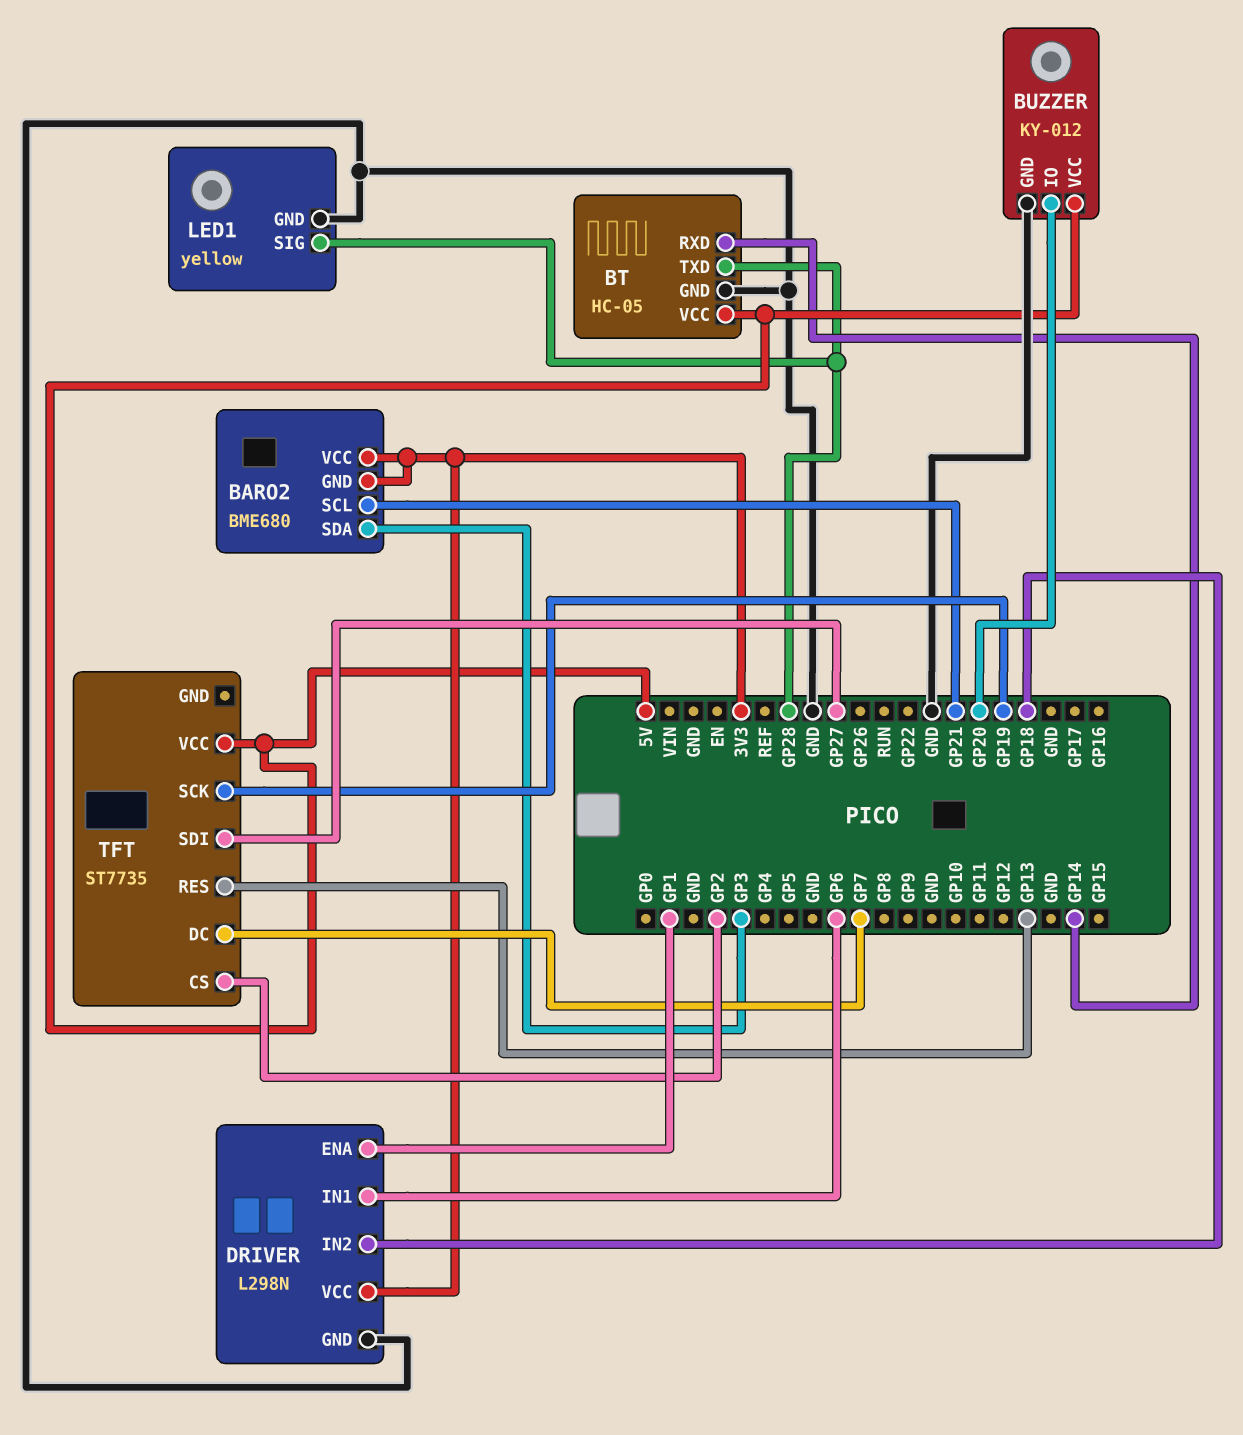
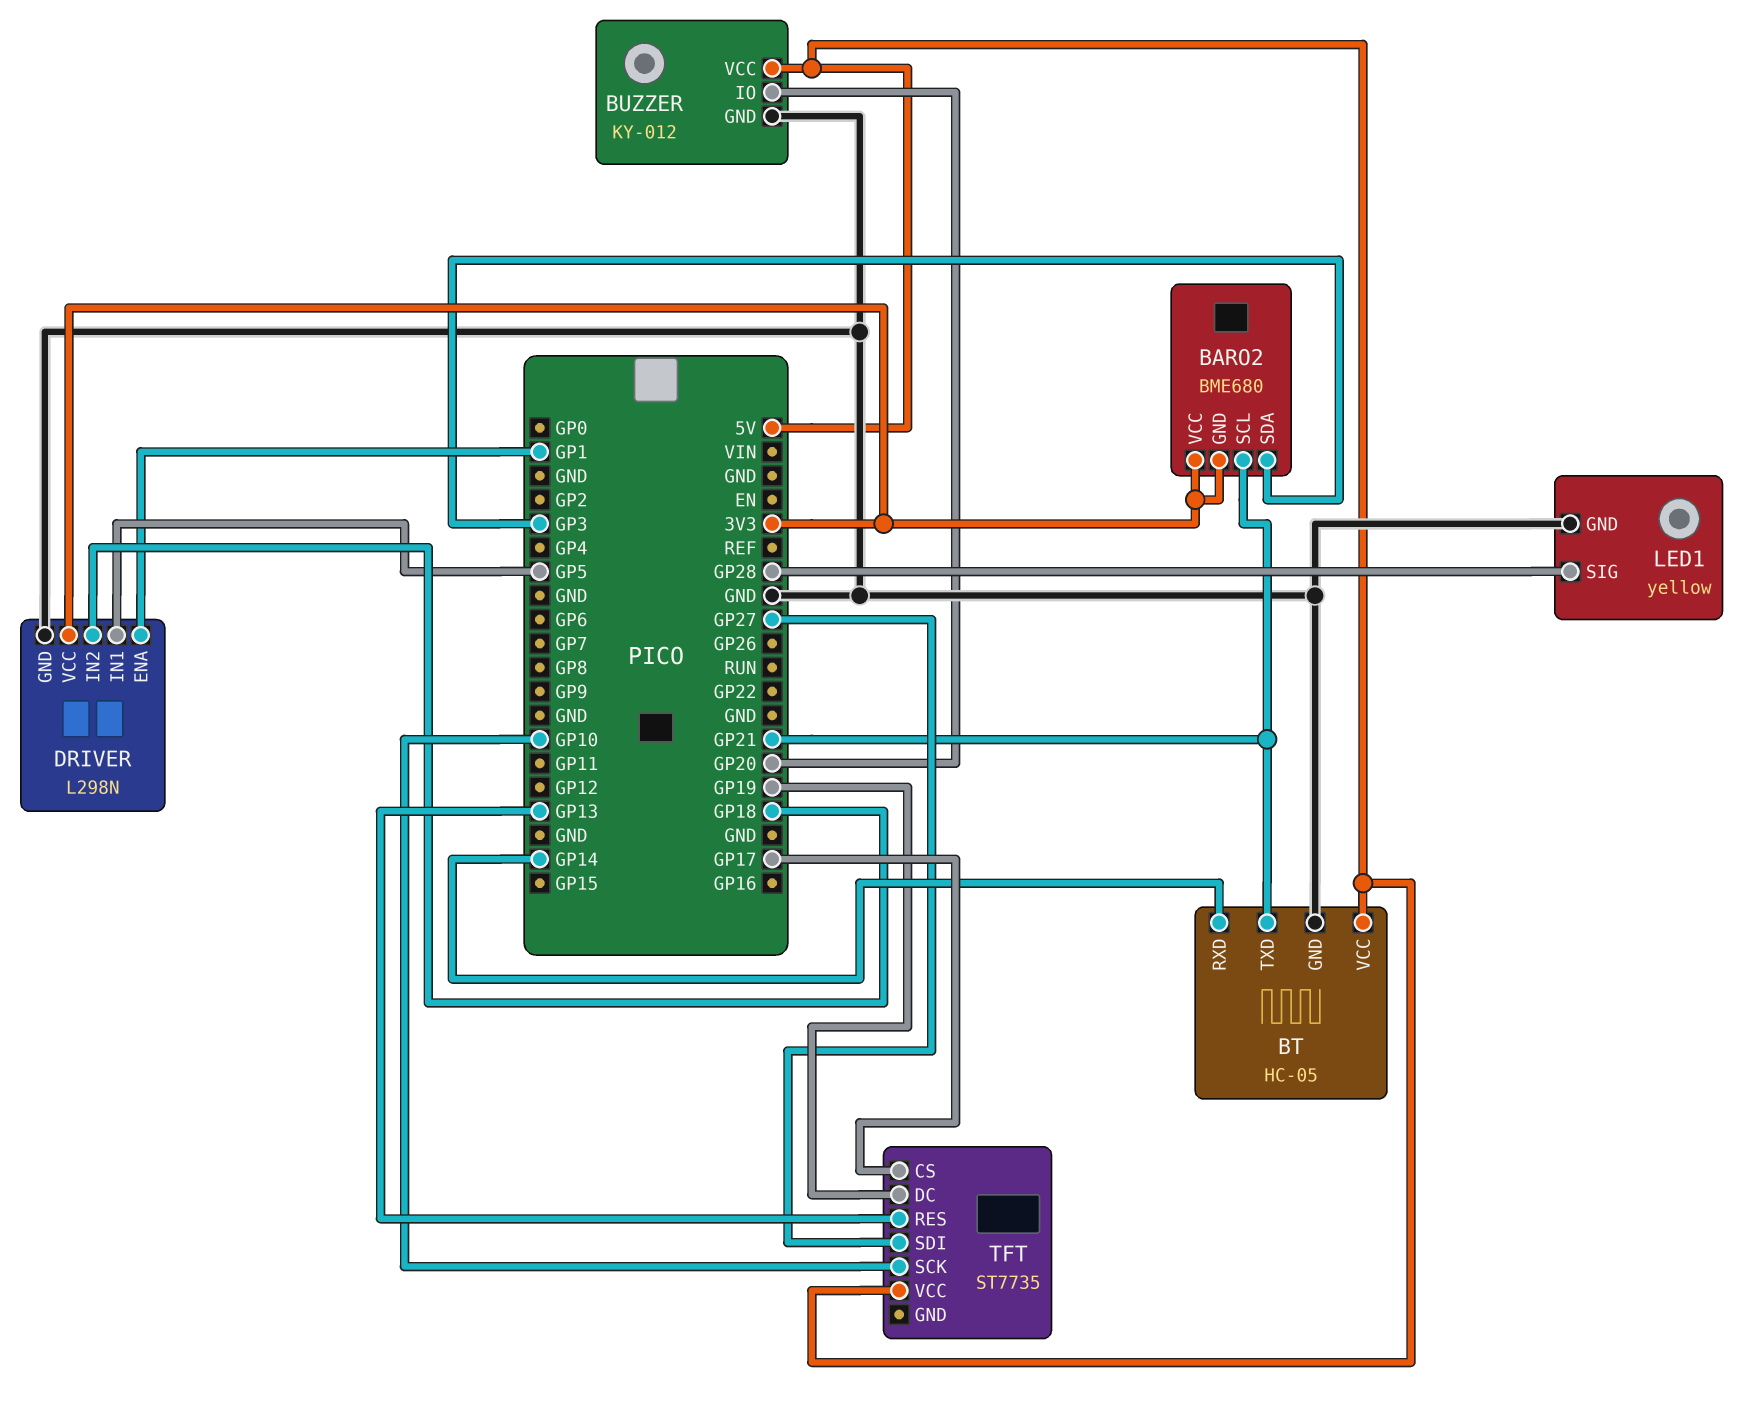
BT pin TXD: GP28 -> GP21
DRIVER pin IN1: GP6 -> GP5
TFT pin CS: GP2 -> GP17
TFT pin DC: GP7 -> GP19
TFT pin SCK: GP19 -> GP10

